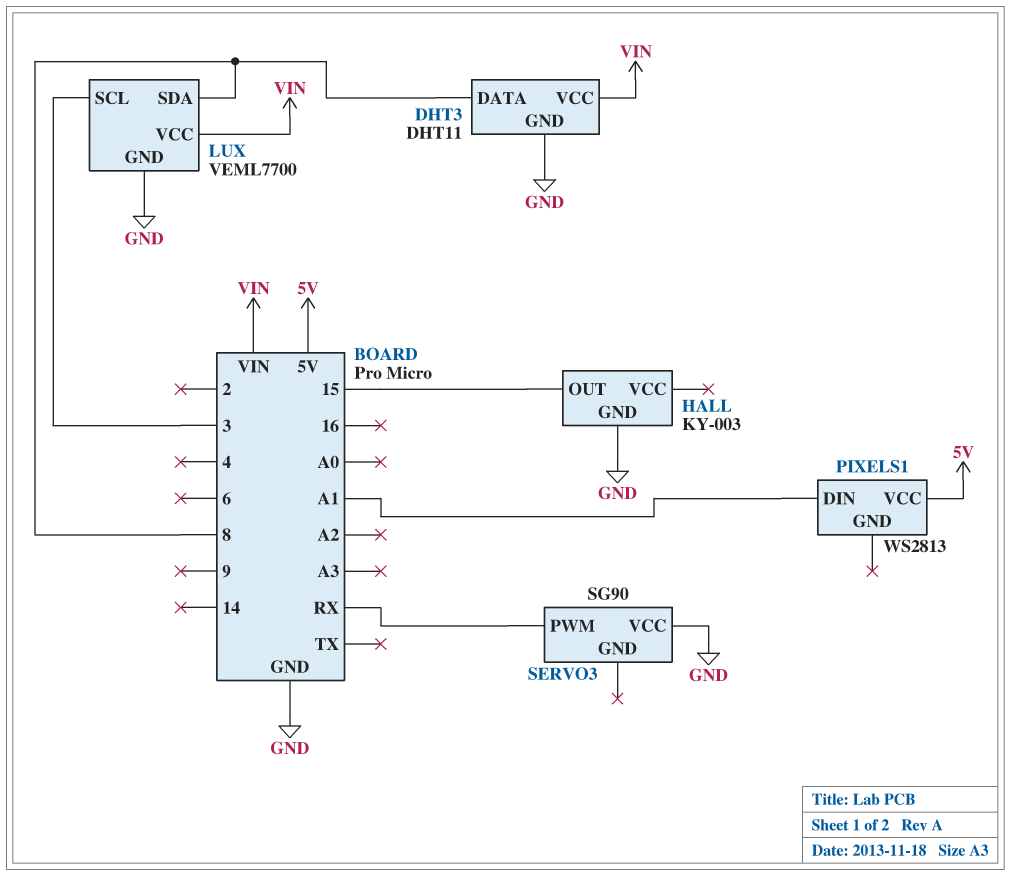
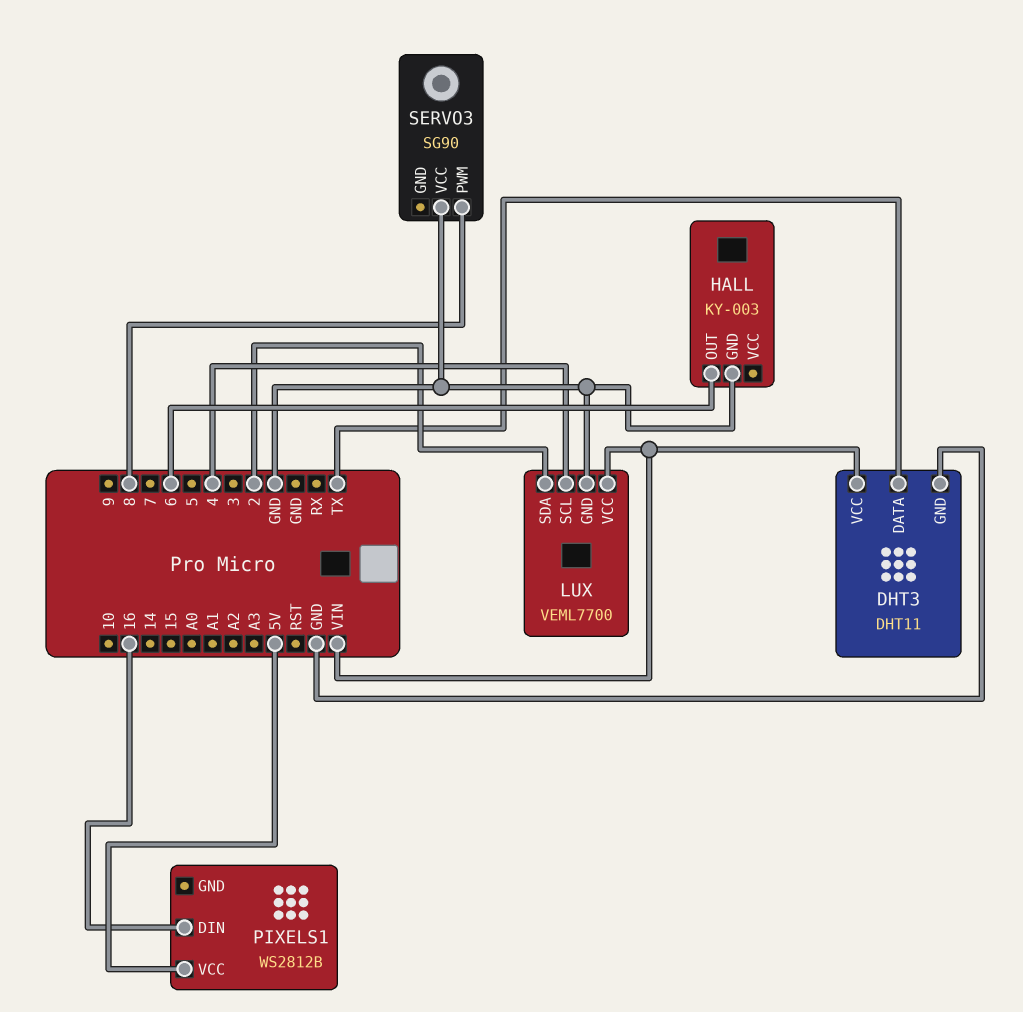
DHT3 pin DATA: 8 -> TX
HALL pin OUT: 15 -> 6
LUX pin SCL: 3 -> 4
LUX pin SDA: 8 -> 2
PIXELS1: WS2813 -> WS2812B
PIXELS1 pin DIN: A1 -> 16
SERVO3 pin PWM: RX -> 8

